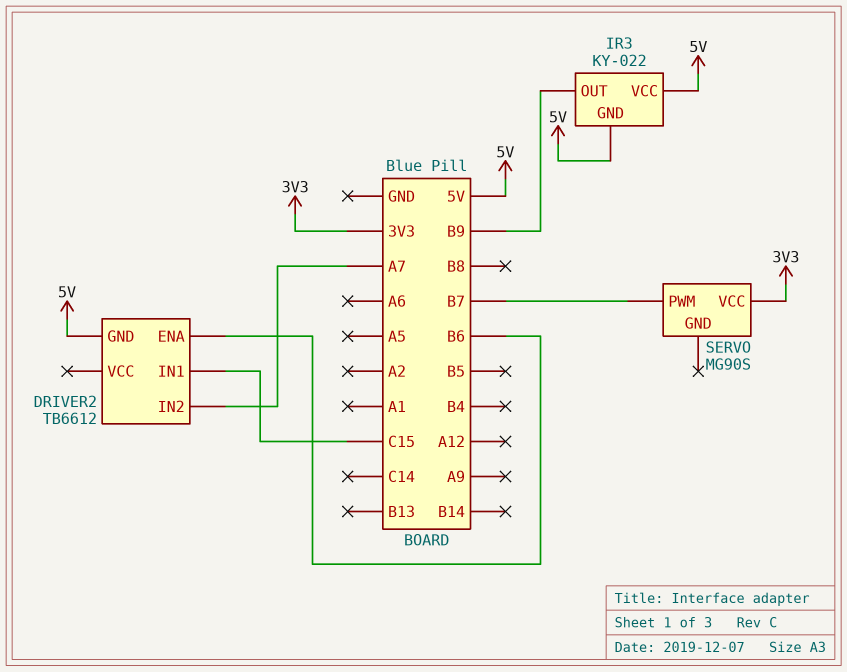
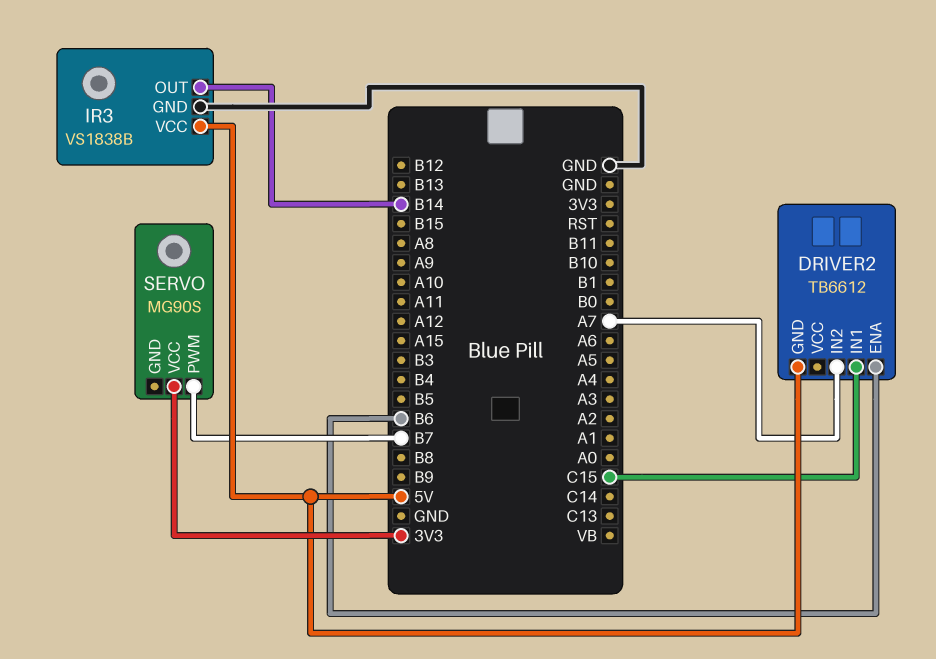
IR3: KY-022 -> VS1838B
IR3 pin GND: 5V -> GND
IR3 pin OUT: B9 -> B14

